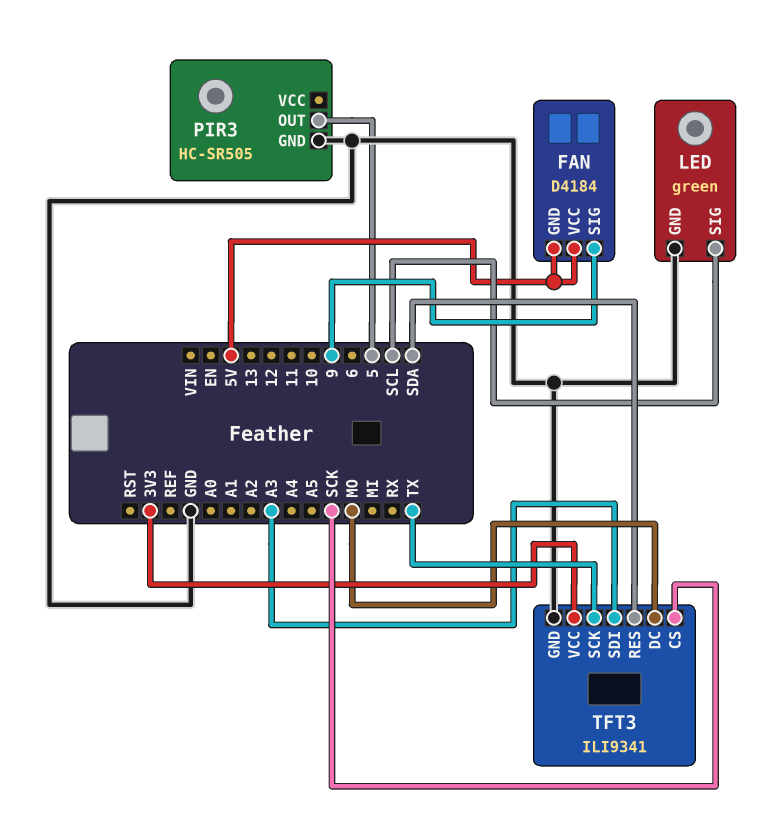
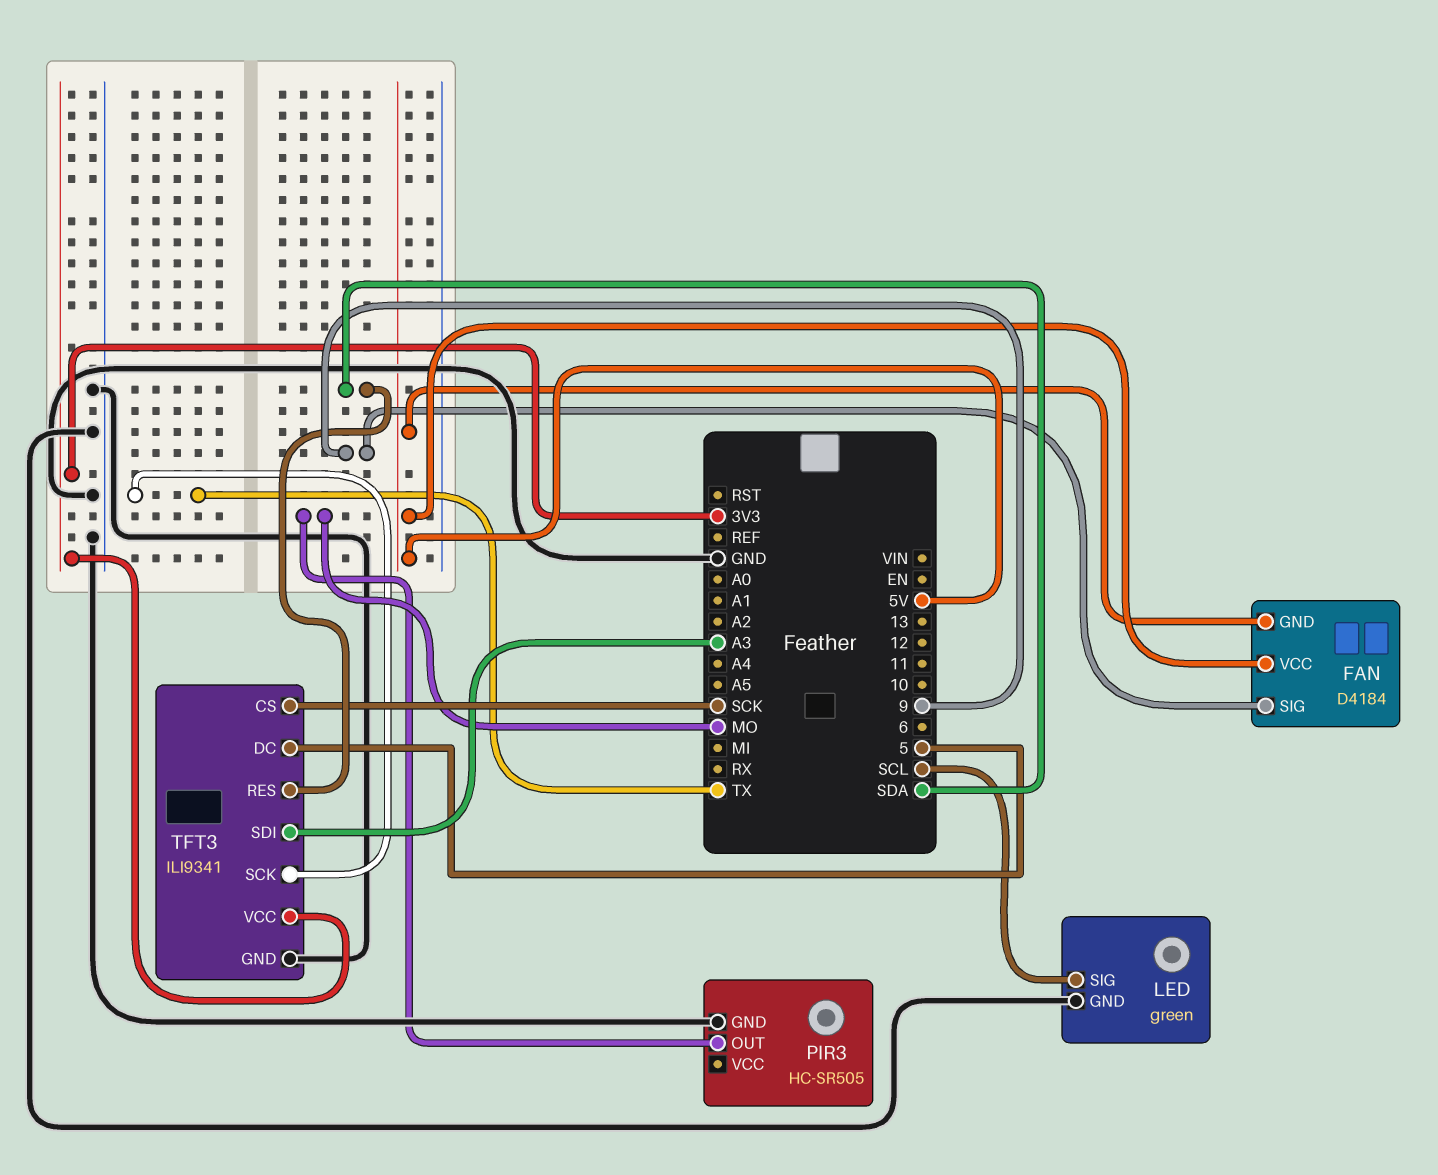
PIR3 pin OUT: 5 -> MO
TFT3 pin DC: MO -> 5

